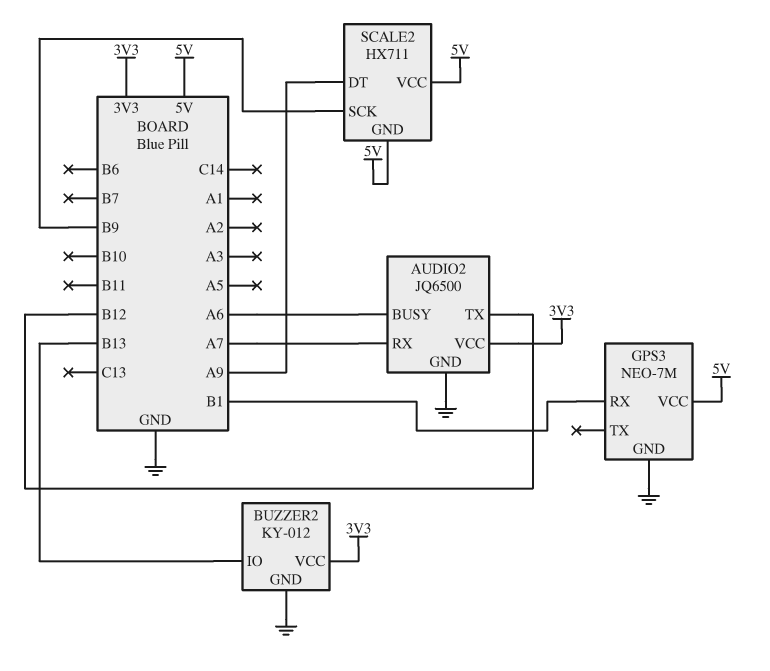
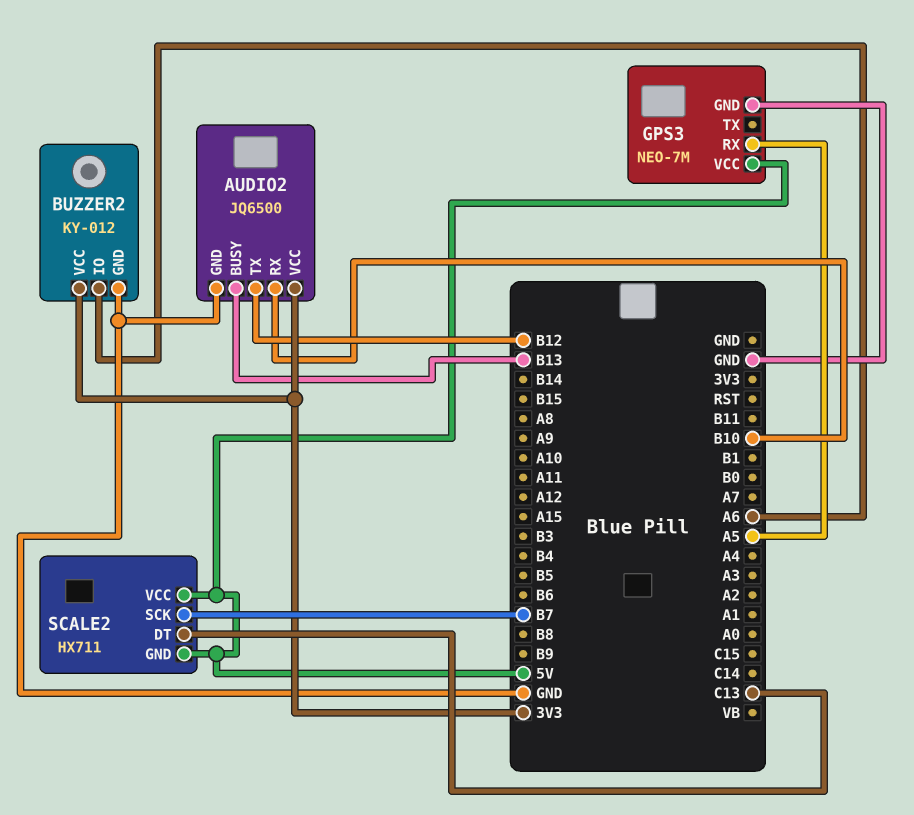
AUDIO2 pin BUSY: A6 -> B13
AUDIO2 pin RX: A7 -> B10
BUZZER2 pin IO: B13 -> A6
GPS3 pin RX: B1 -> A5
SCALE2 pin DT: A9 -> C13
SCALE2 pin SCK: B9 -> B7

